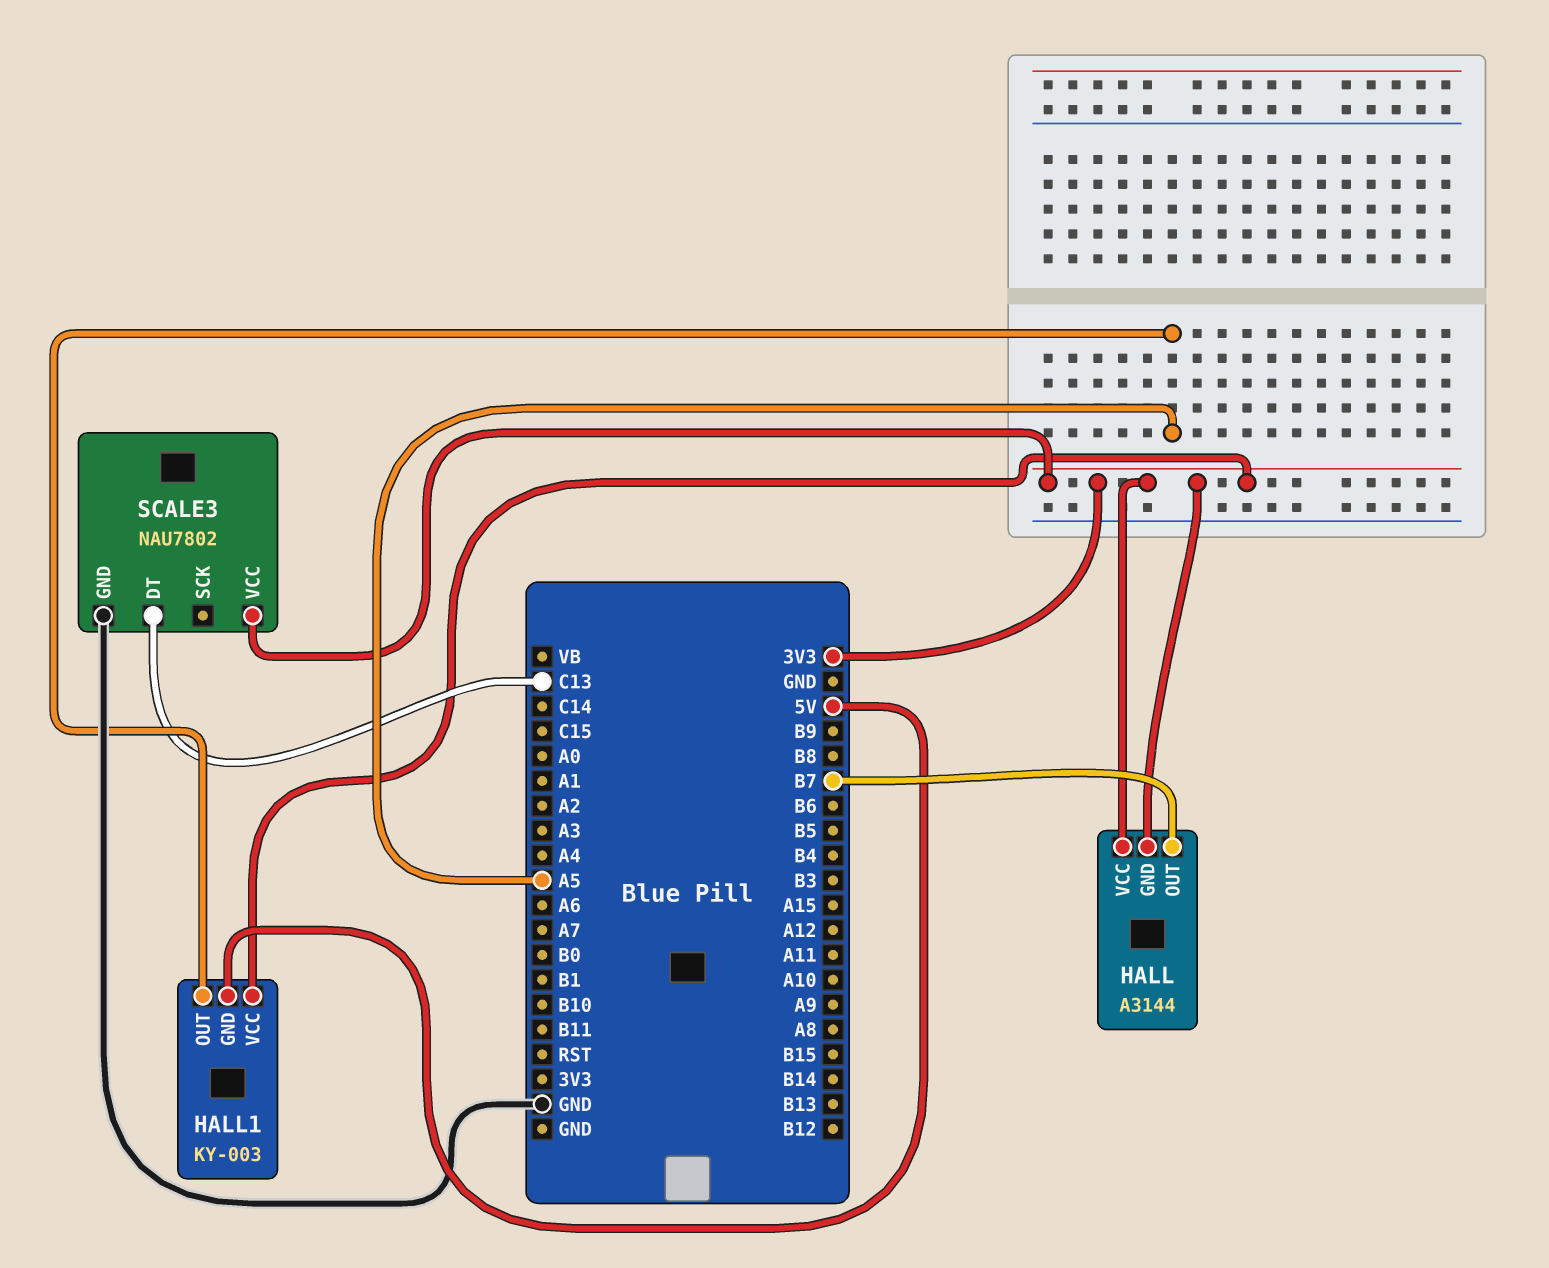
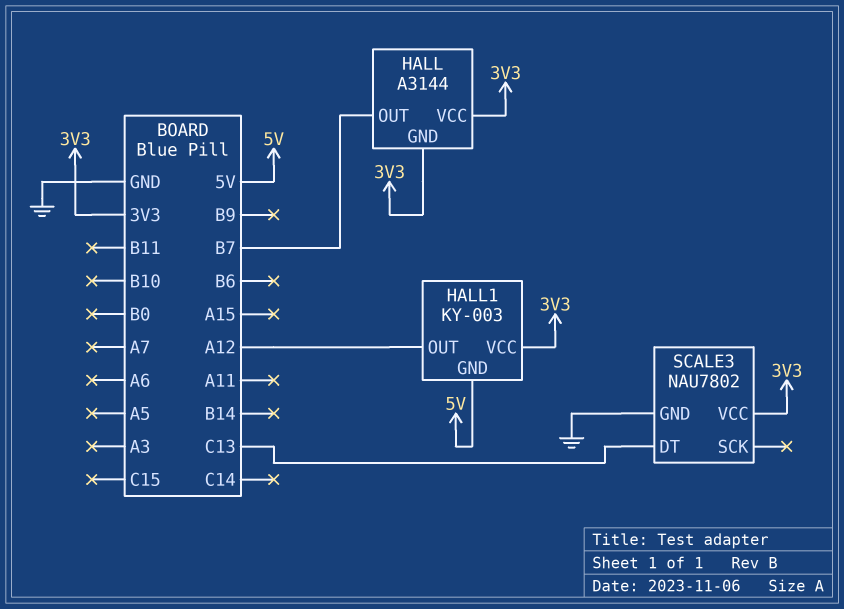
HALL1 pin OUT: A5 -> A12

